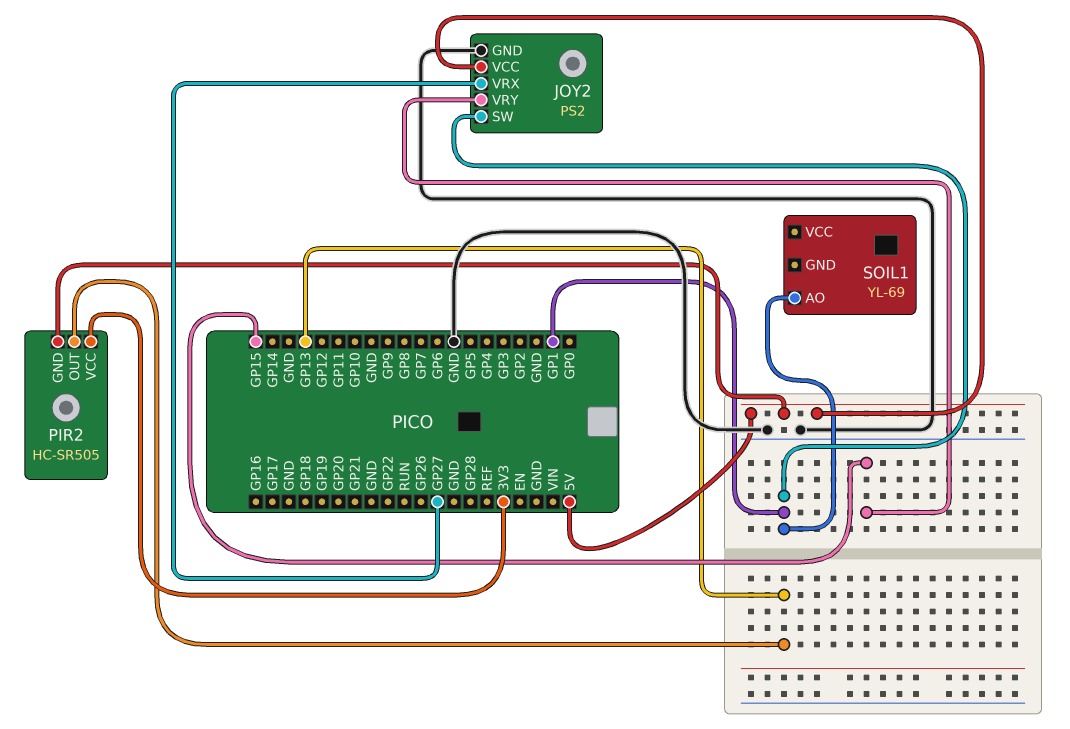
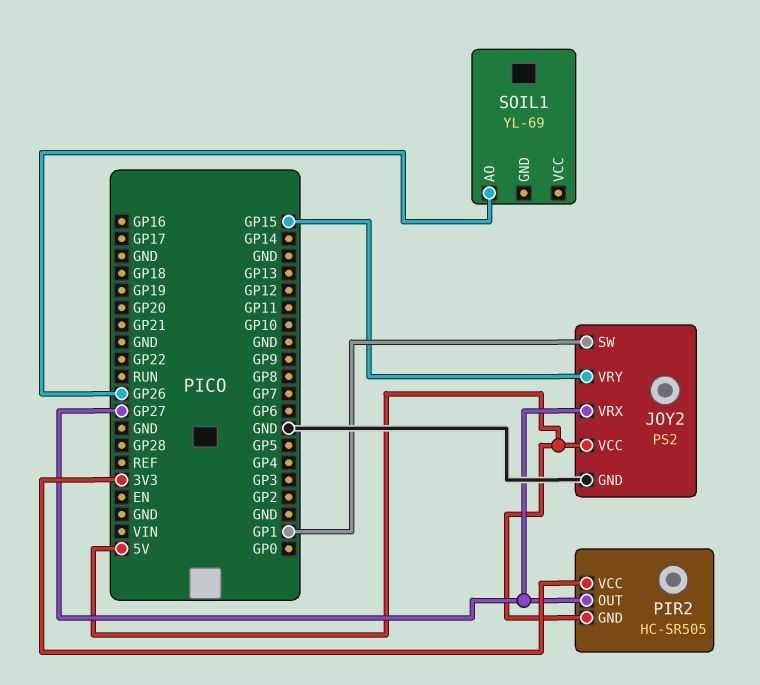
PIR2 pin OUT: GP13 -> GP27
SOIL1 pin AO: GP1 -> GP26

